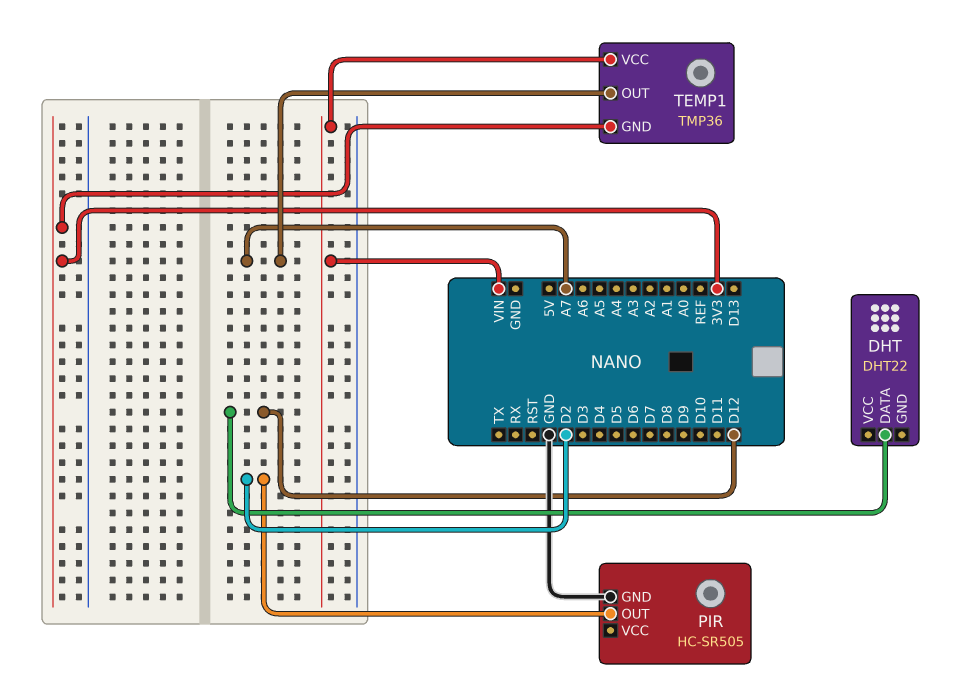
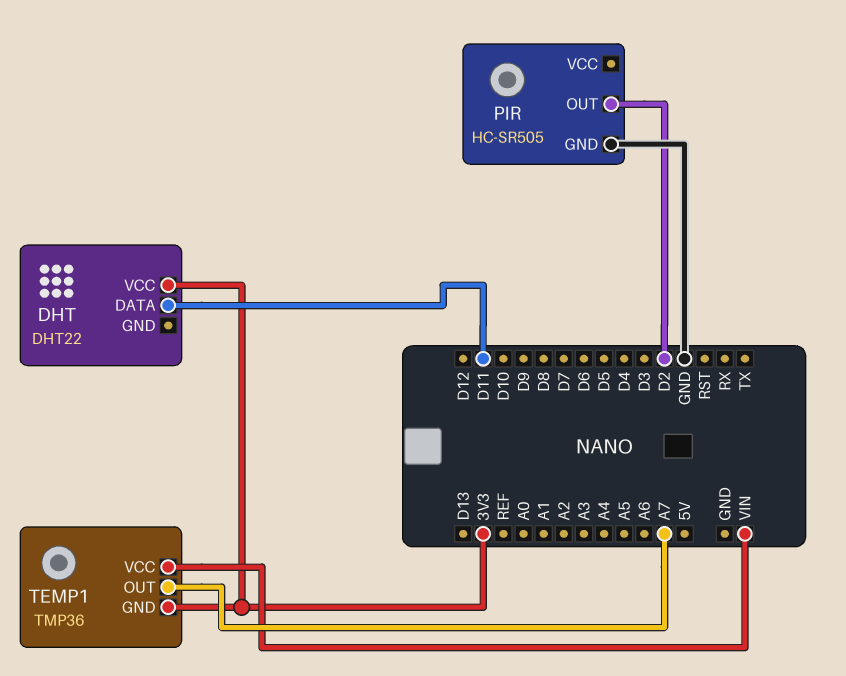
DHT pin DATA: D12 -> D11
DHT pin VCC: none -> 3V3

